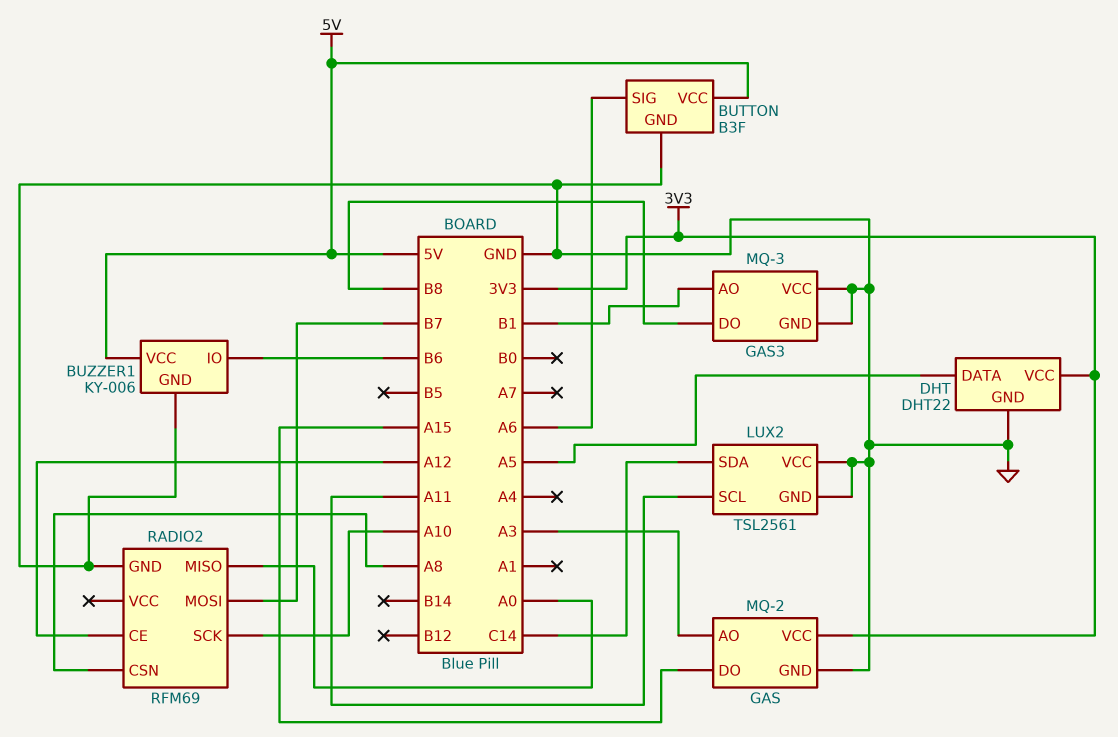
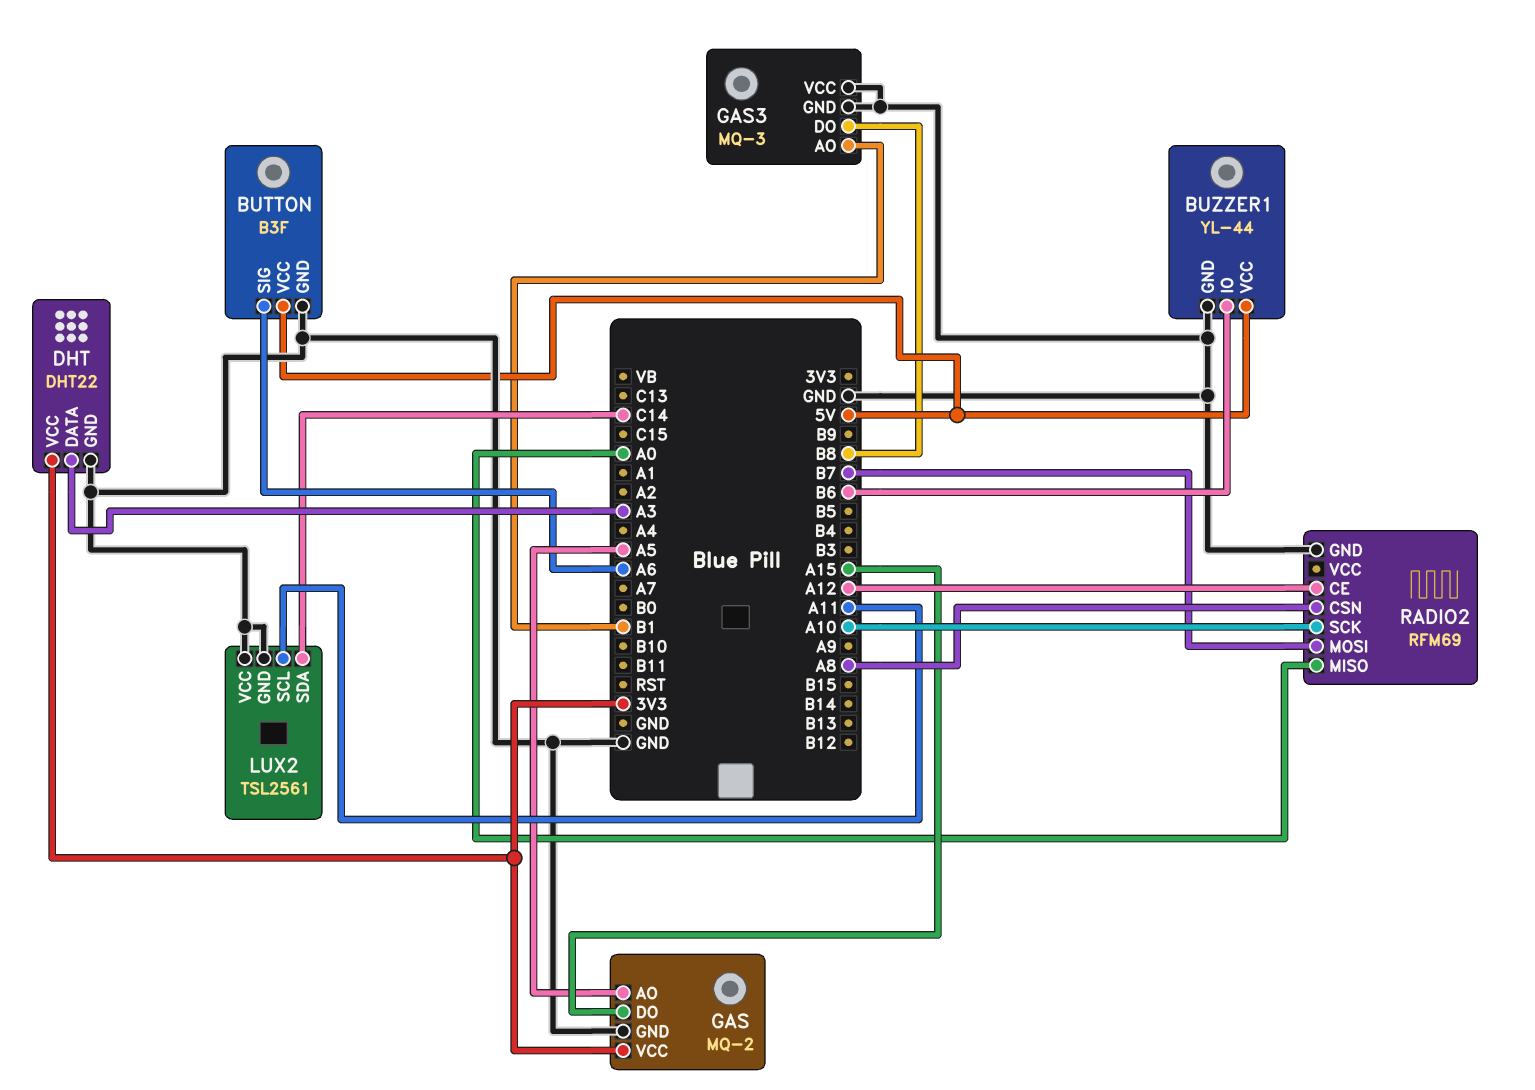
BUZZER1: KY-006 -> YL-44
DHT pin DATA: A5 -> A3
GAS pin AO: A3 -> A5

